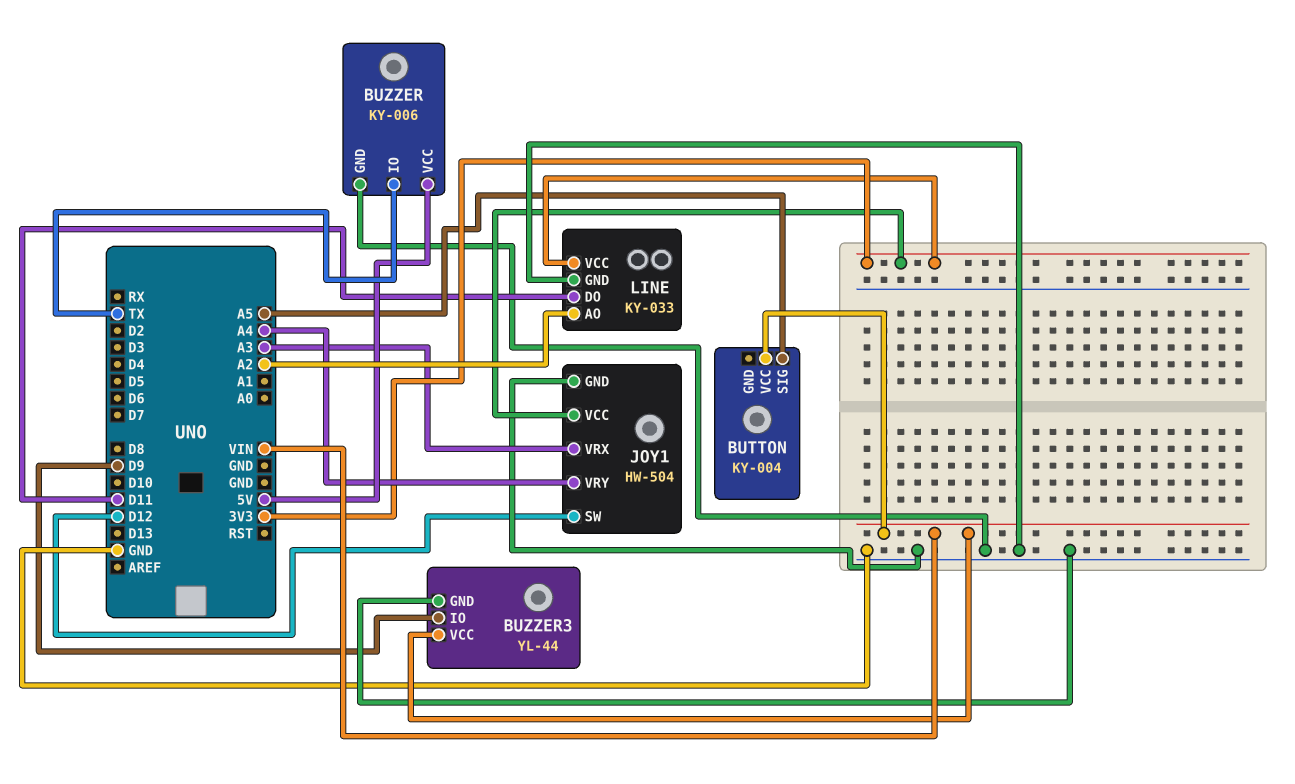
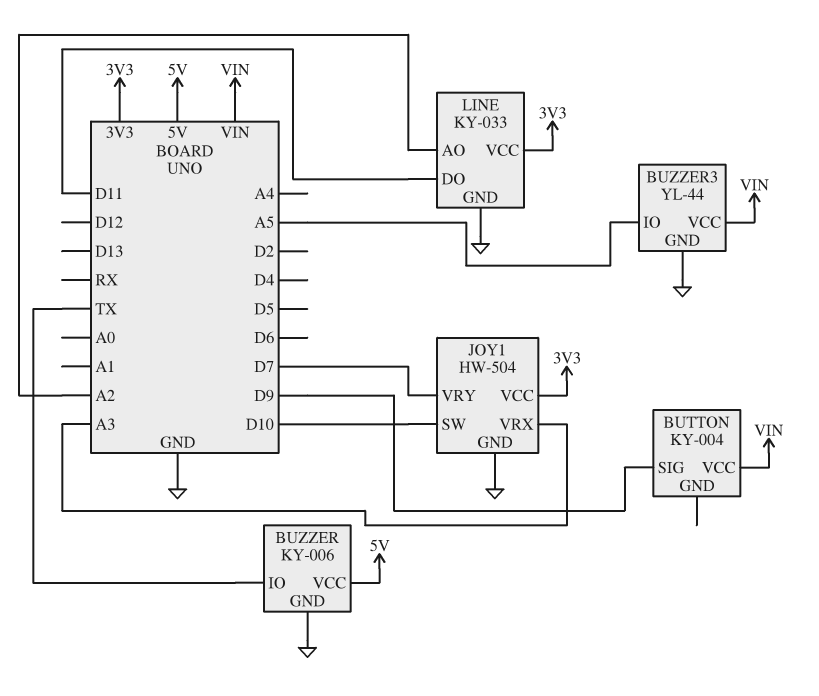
BUTTON pin SIG: A5 -> D9
BUZZER3 pin IO: D9 -> A5
JOY1 pin SW: D12 -> D10
JOY1 pin VRY: A4 -> D7

